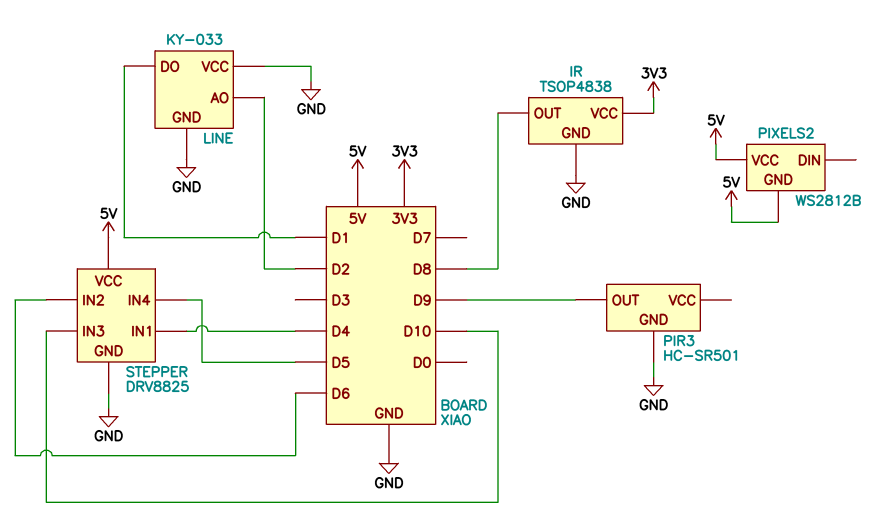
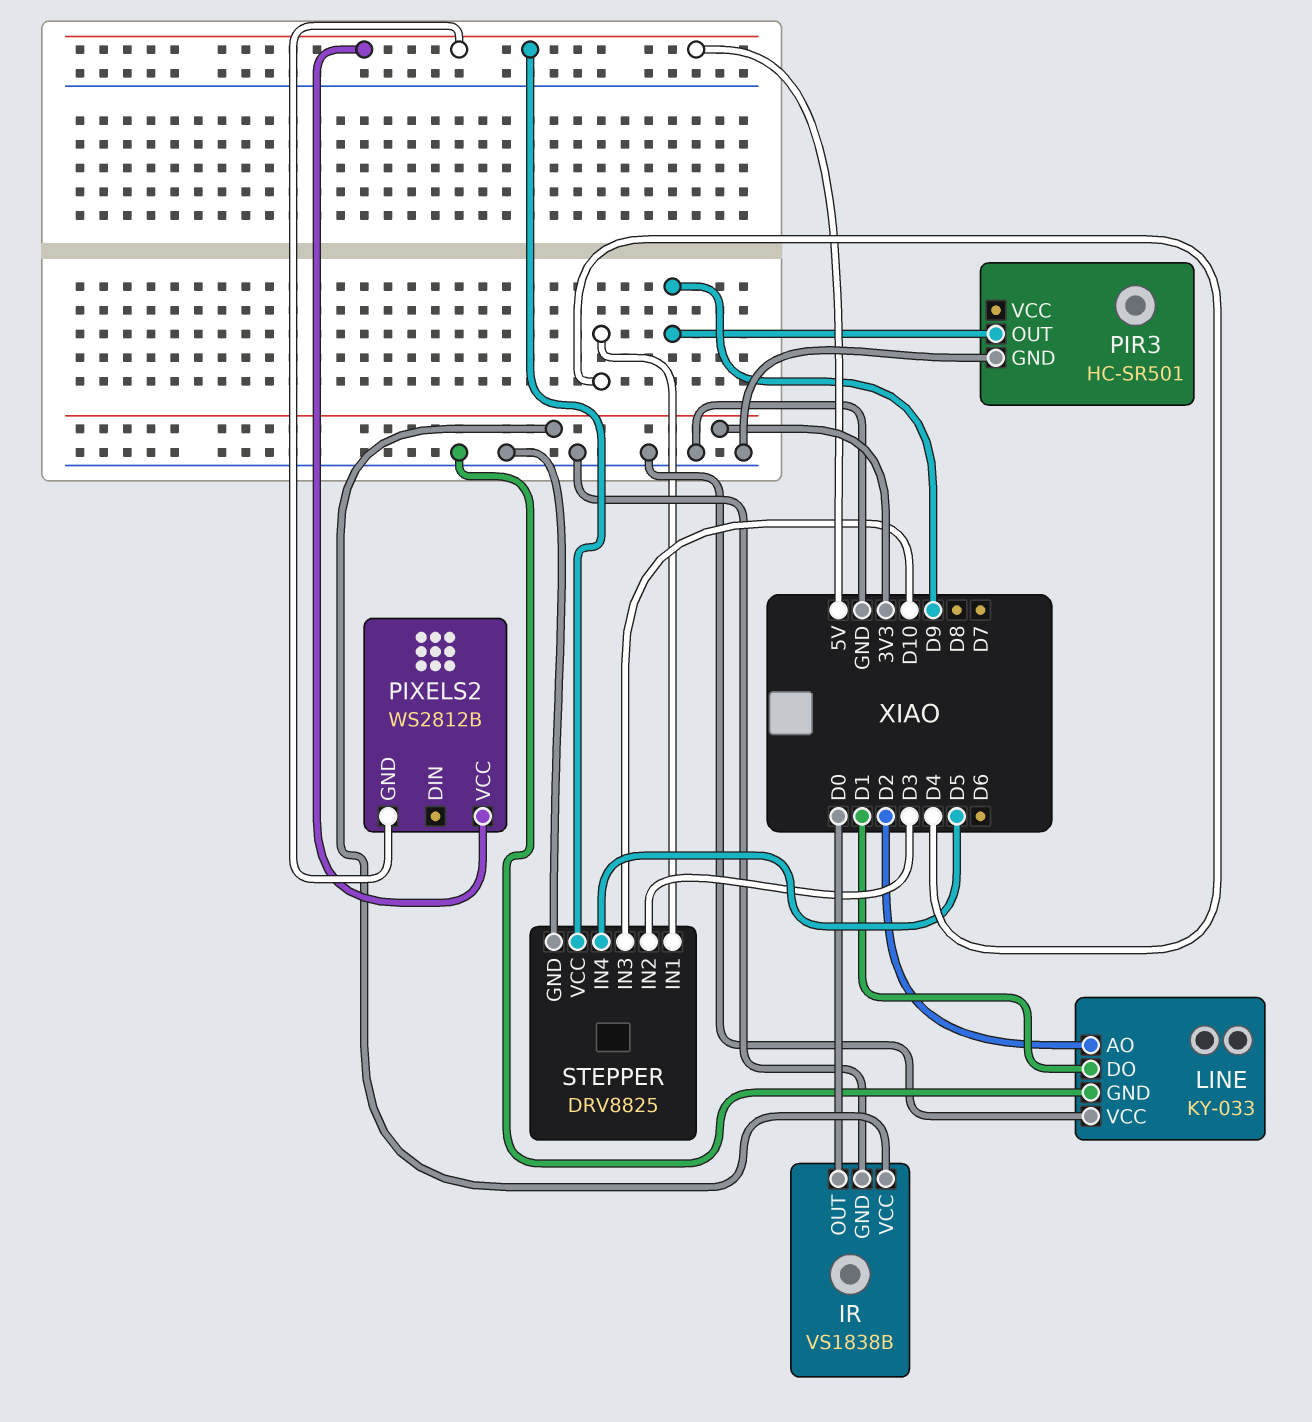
IR: TSOP4838 -> VS1838B
IR pin OUT: D8 -> D0
STEPPER pin IN2: D6 -> D3

